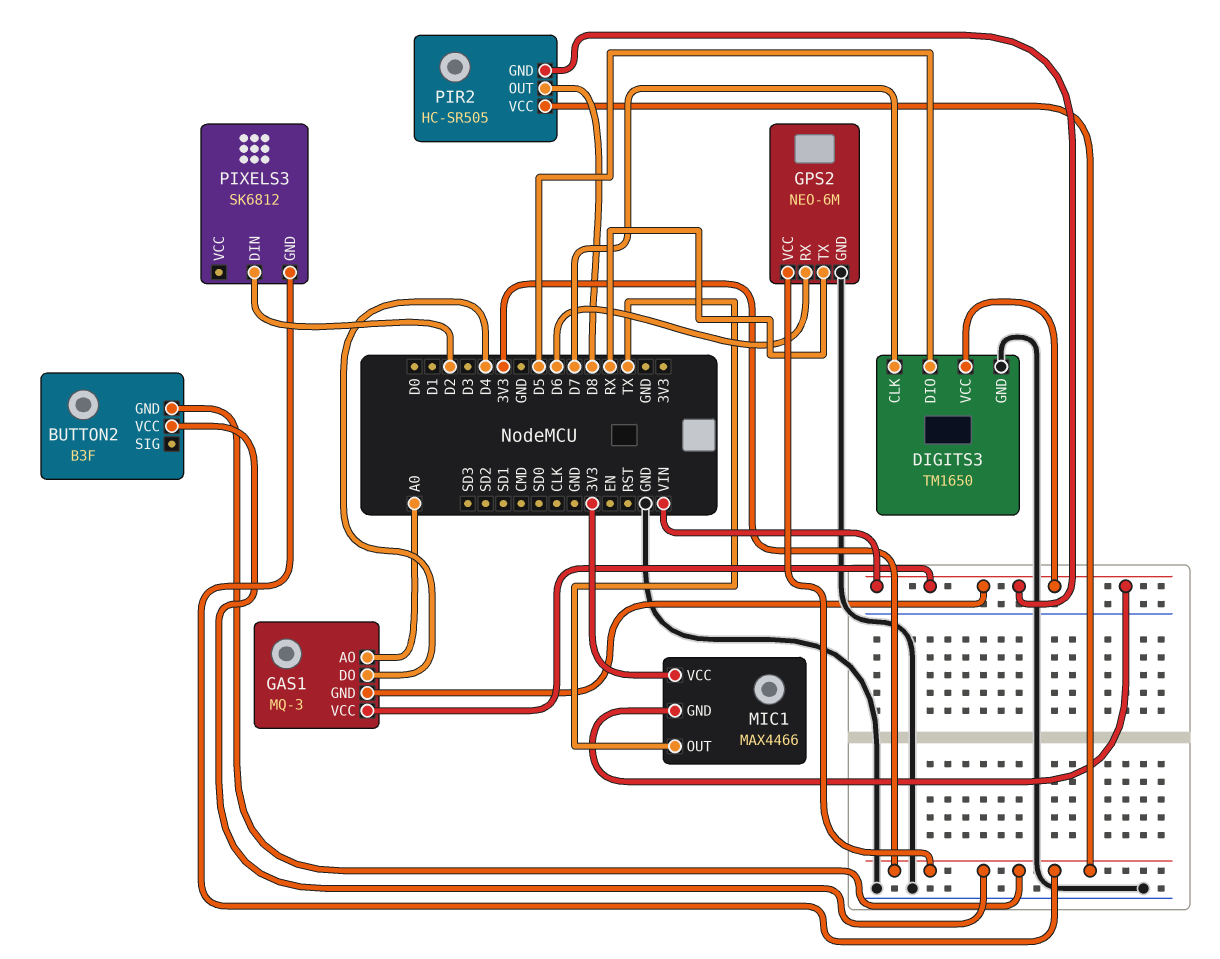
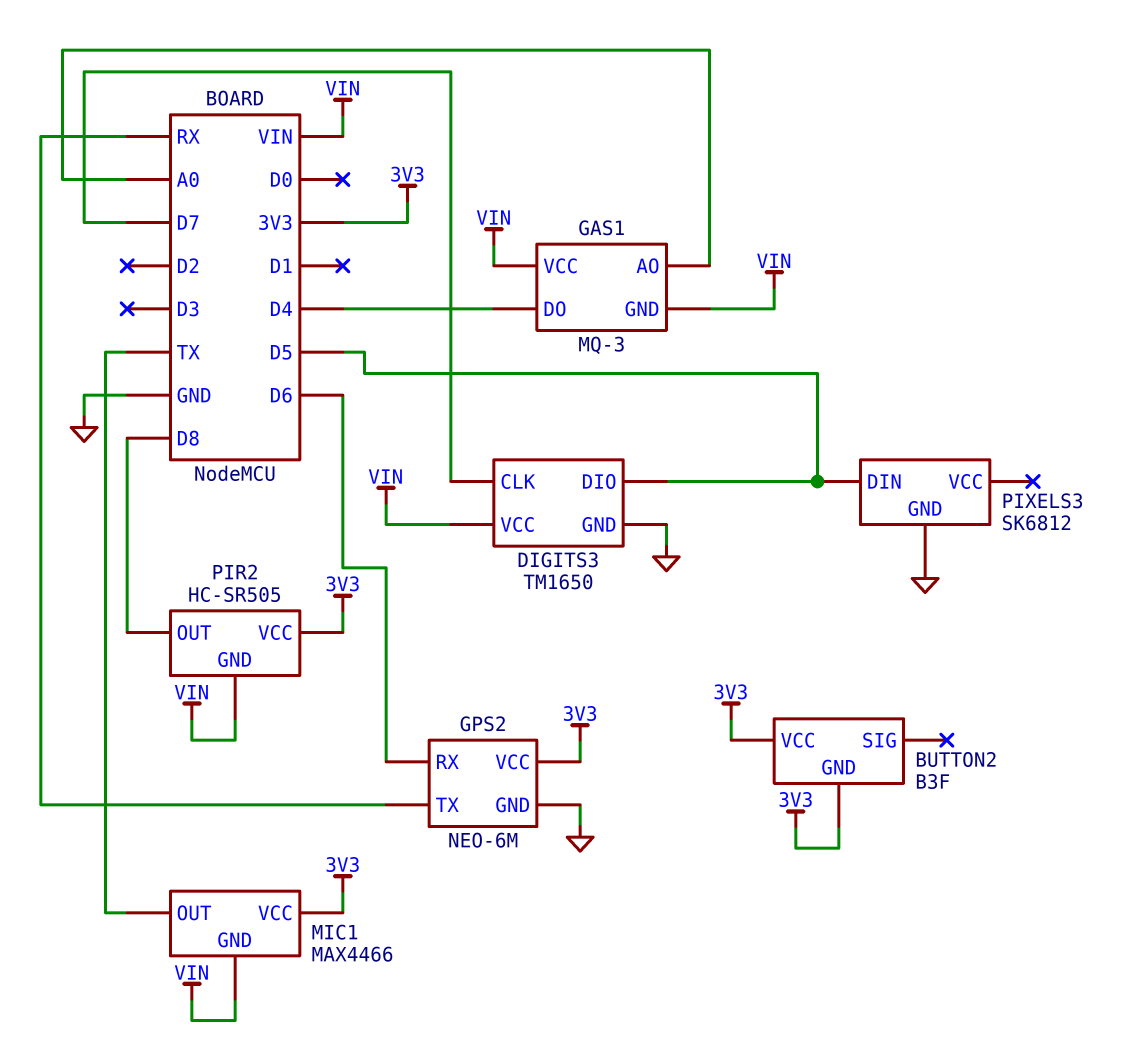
PIXELS3 pin DIN: D2 -> D5
PIXELS3 pin GND: 3V3 -> GND

